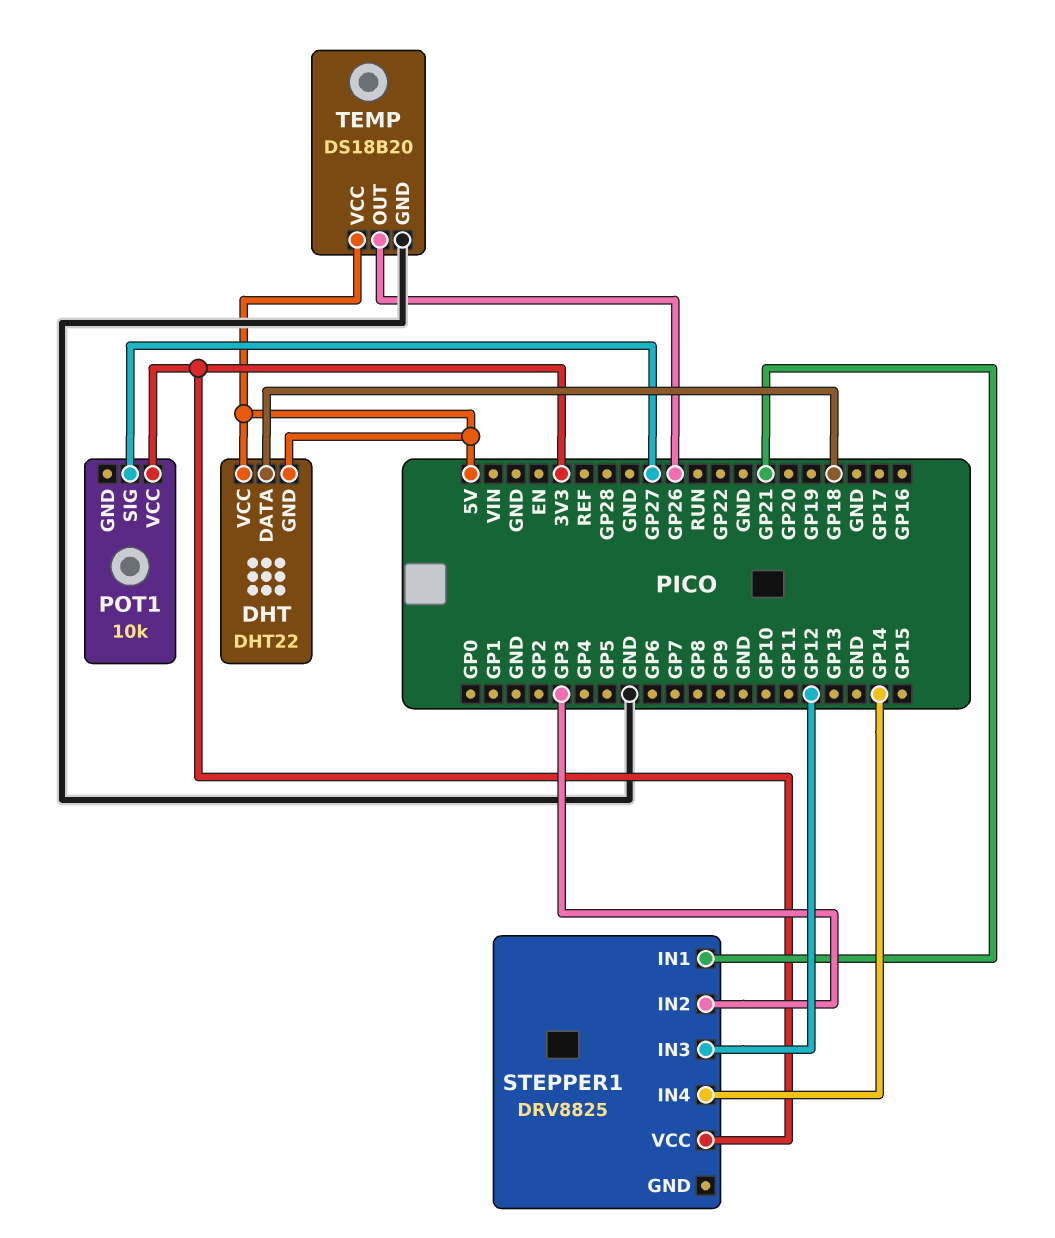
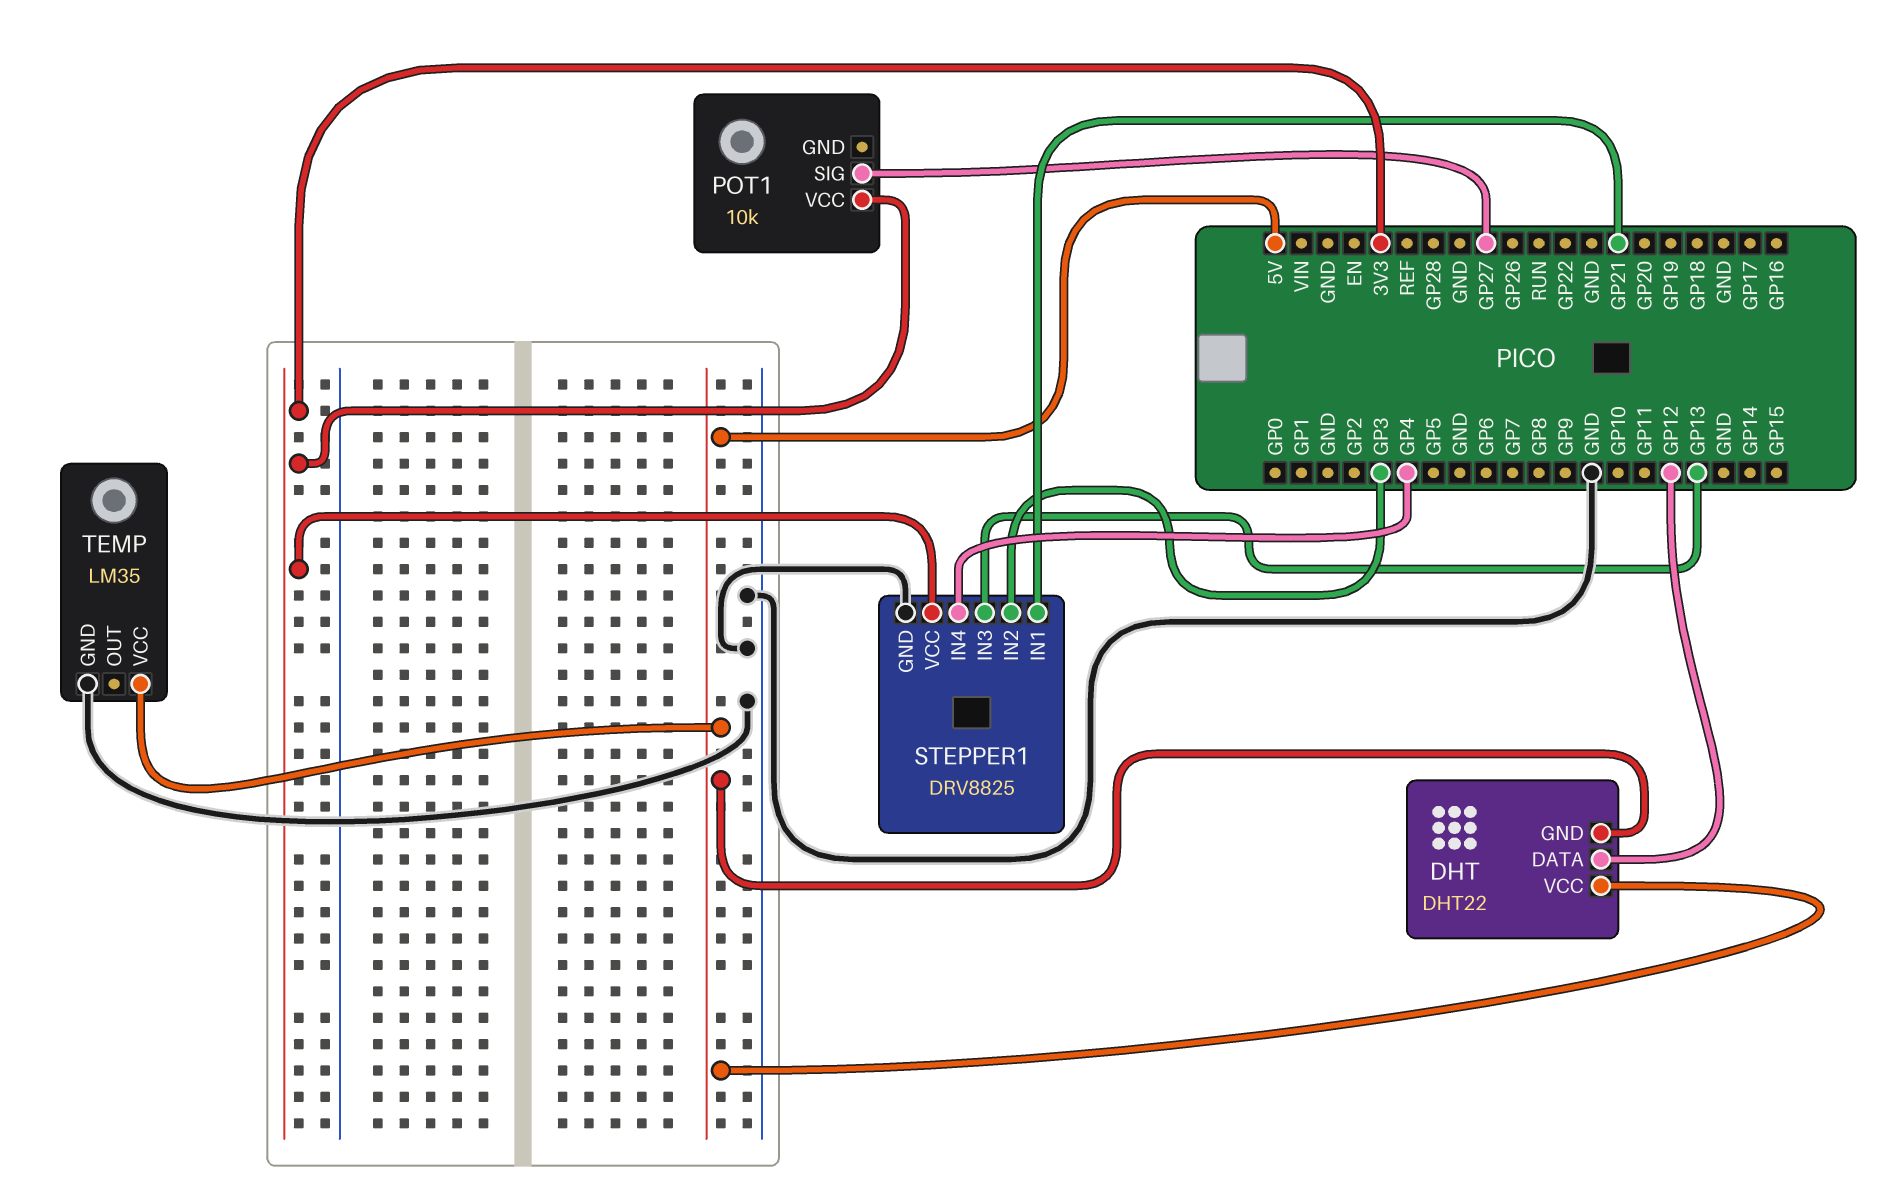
DHT pin DATA: GP18 -> GP12
STEPPER1 pin GND: none -> GND
STEPPER1 pin IN3: GP12 -> GP13
STEPPER1 pin IN4: GP14 -> GP4
TEMP: DS18B20 -> LM35
TEMP pin OUT: GP26 -> none

